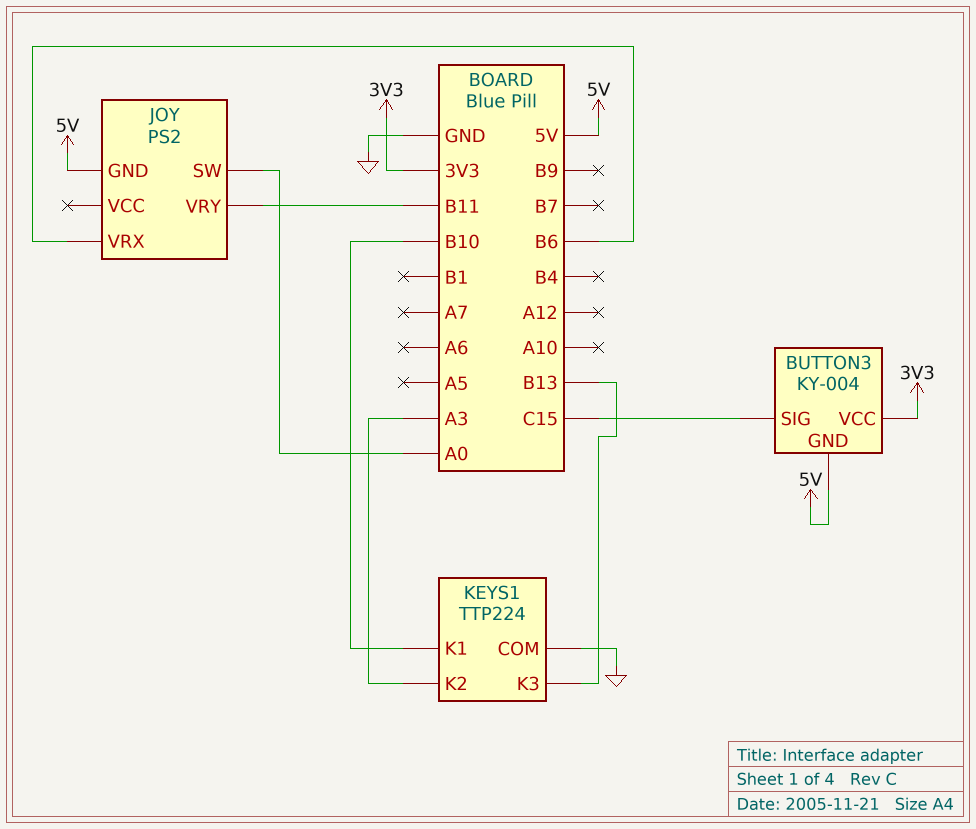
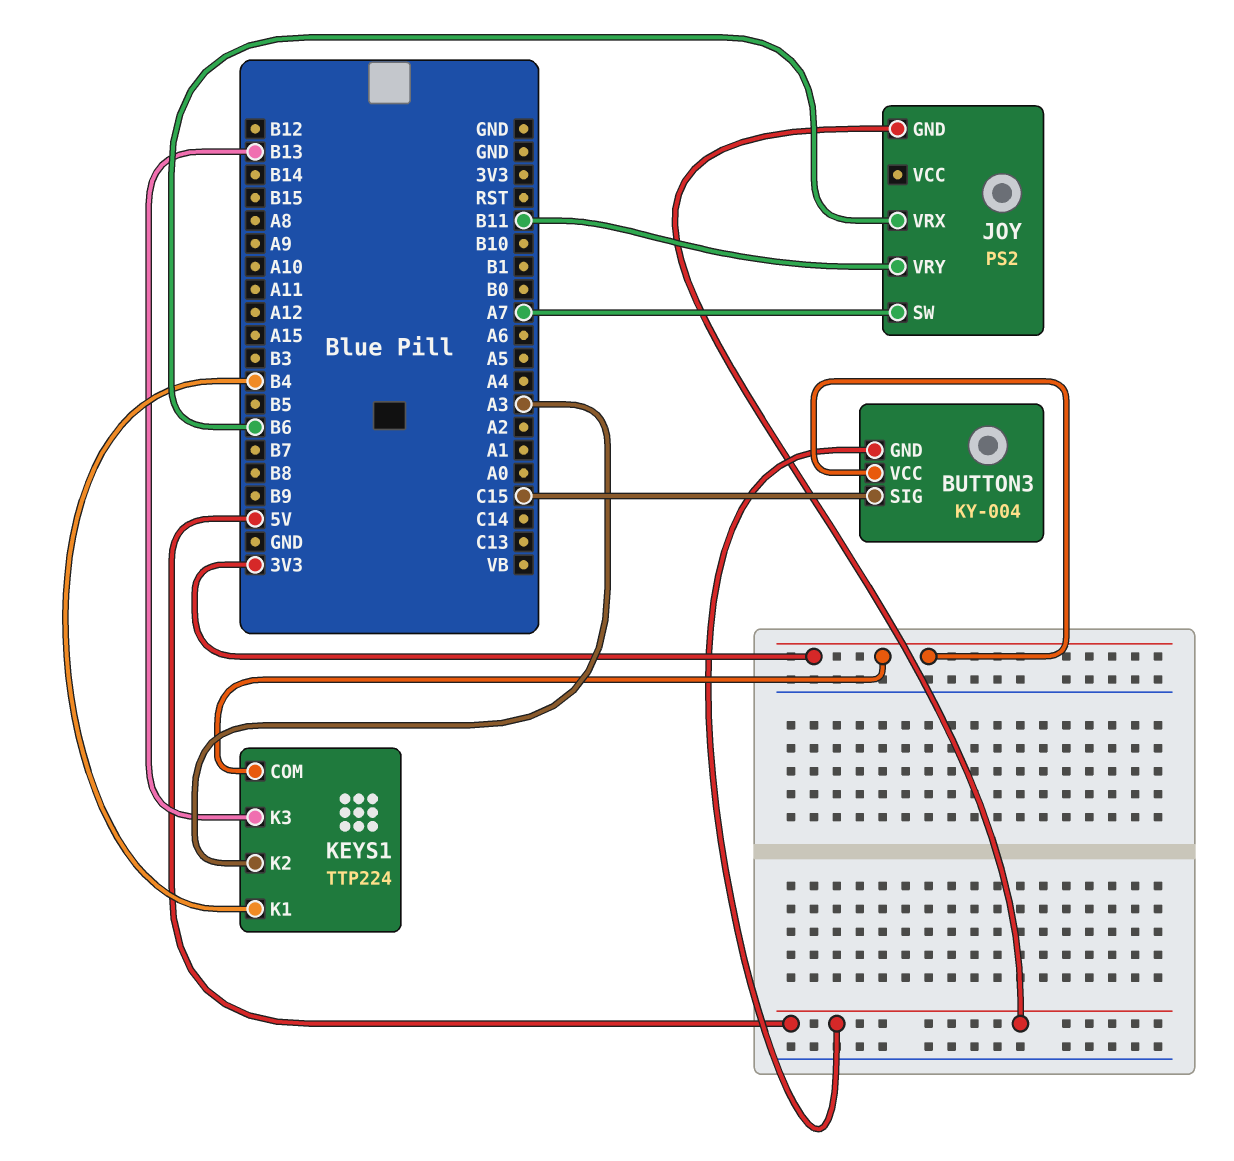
JOY pin SW: A0 -> A7
KEYS1 pin COM: GND -> 3V3
KEYS1 pin K1: B10 -> B4

